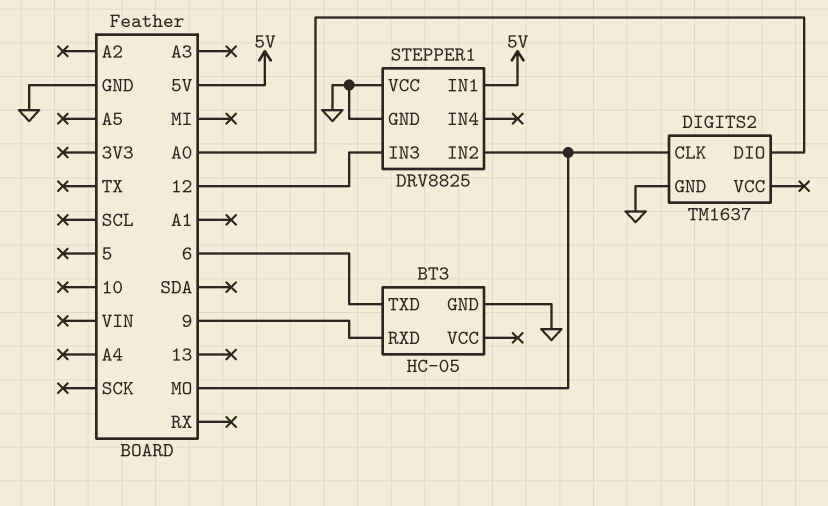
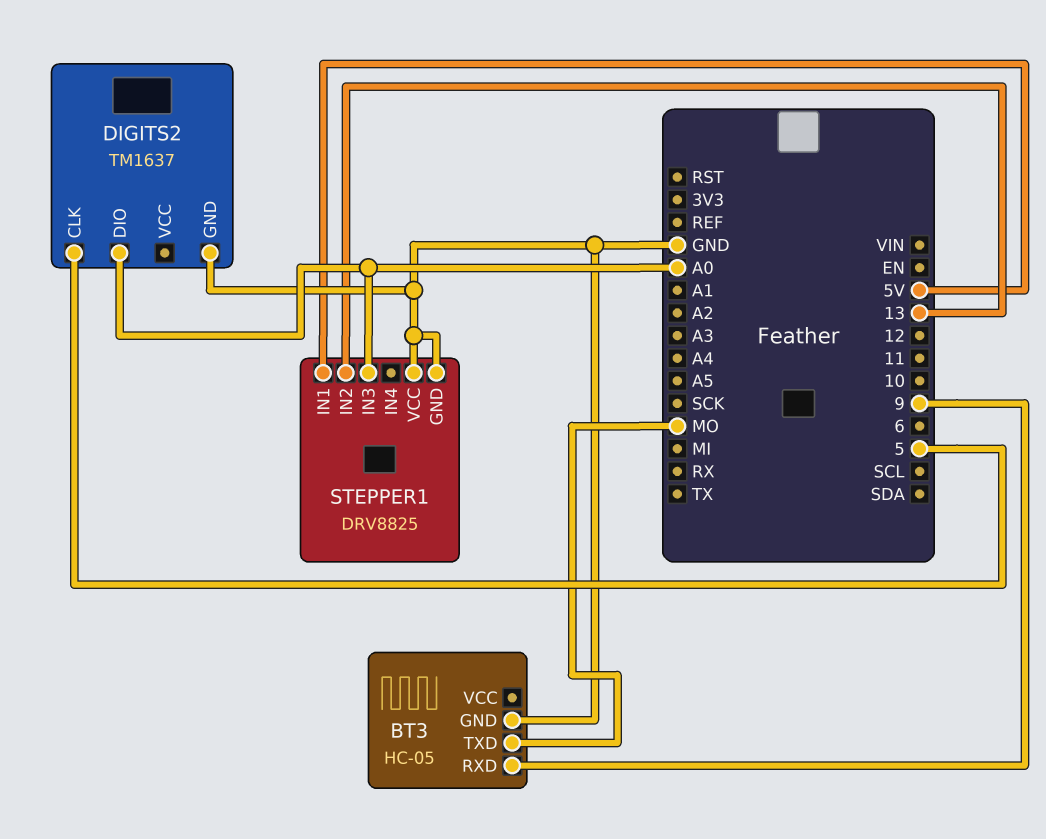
BT3 pin TXD: 6 -> MO
DIGITS2 pin CLK: MO -> 5
STEPPER1 pin IN2: MO -> 13
STEPPER1 pin IN3: 12 -> A0

